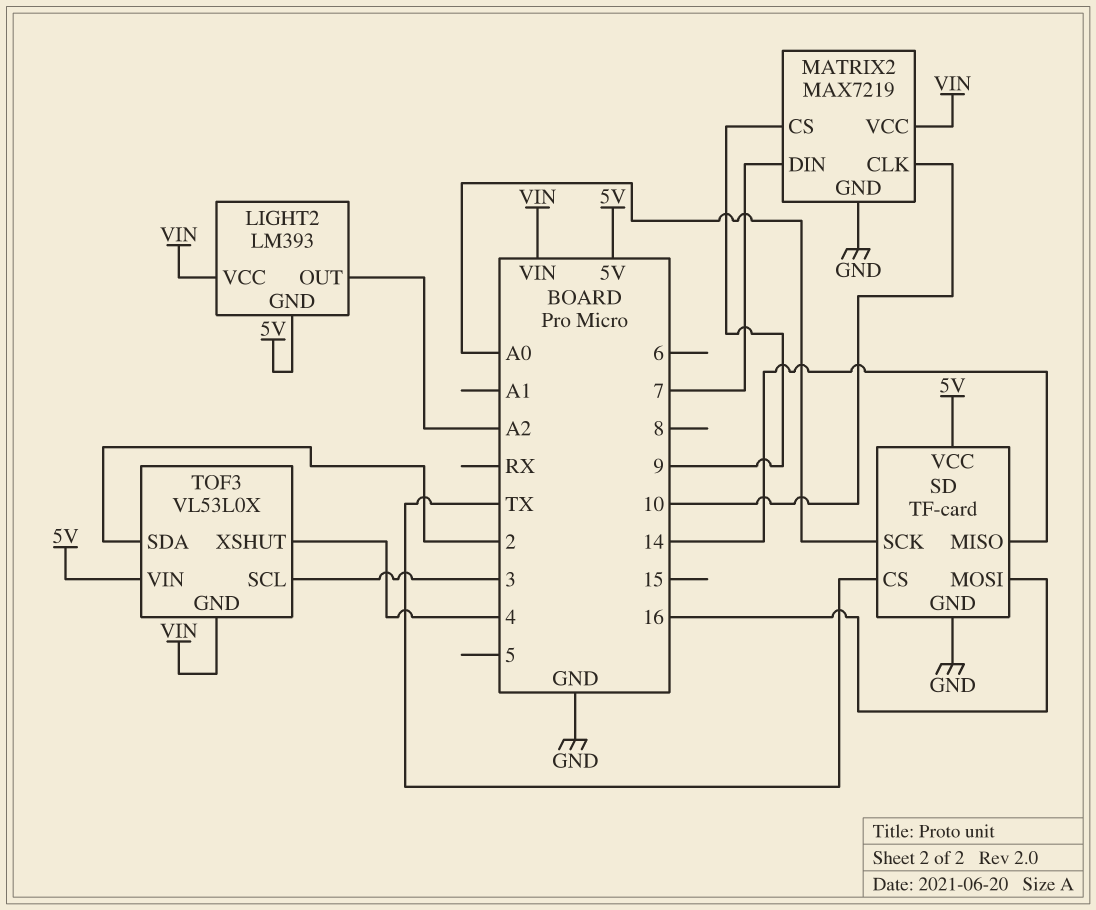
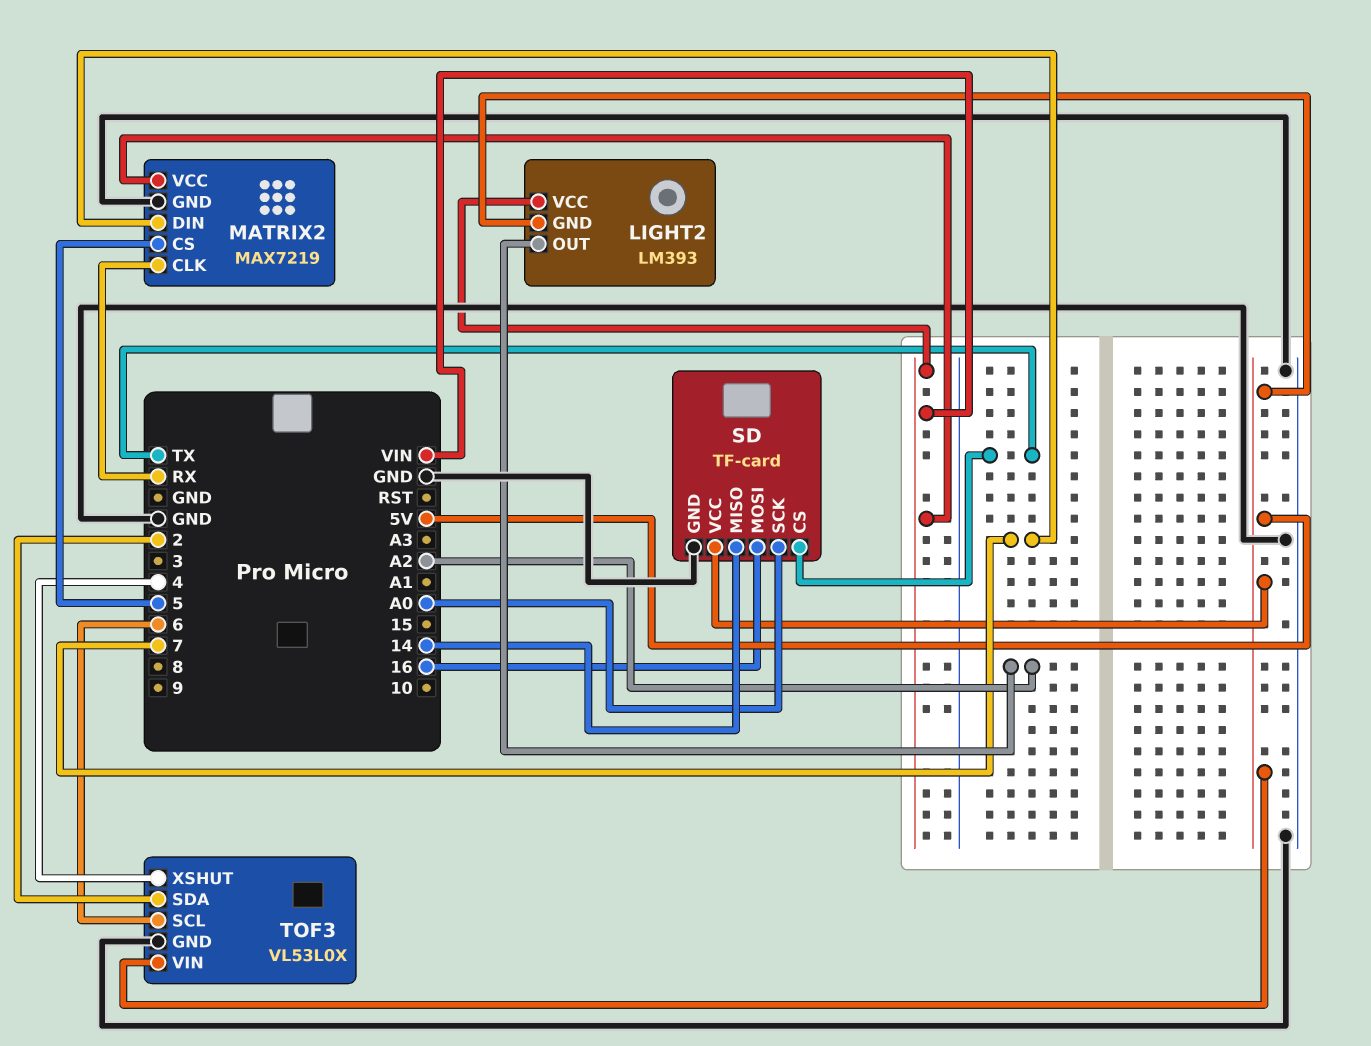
MATRIX2 pin CLK: 10 -> RX
MATRIX2 pin CS: 9 -> 5
TOF3 pin GND: VIN -> GND
TOF3 pin SCL: 3 -> 6

